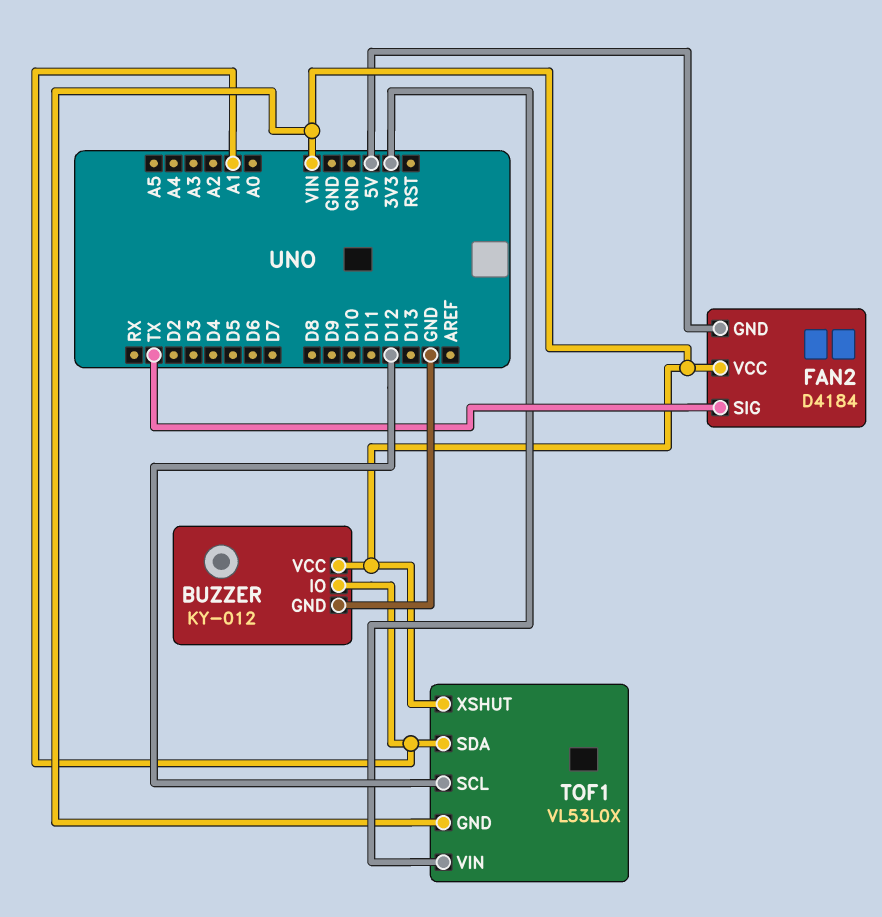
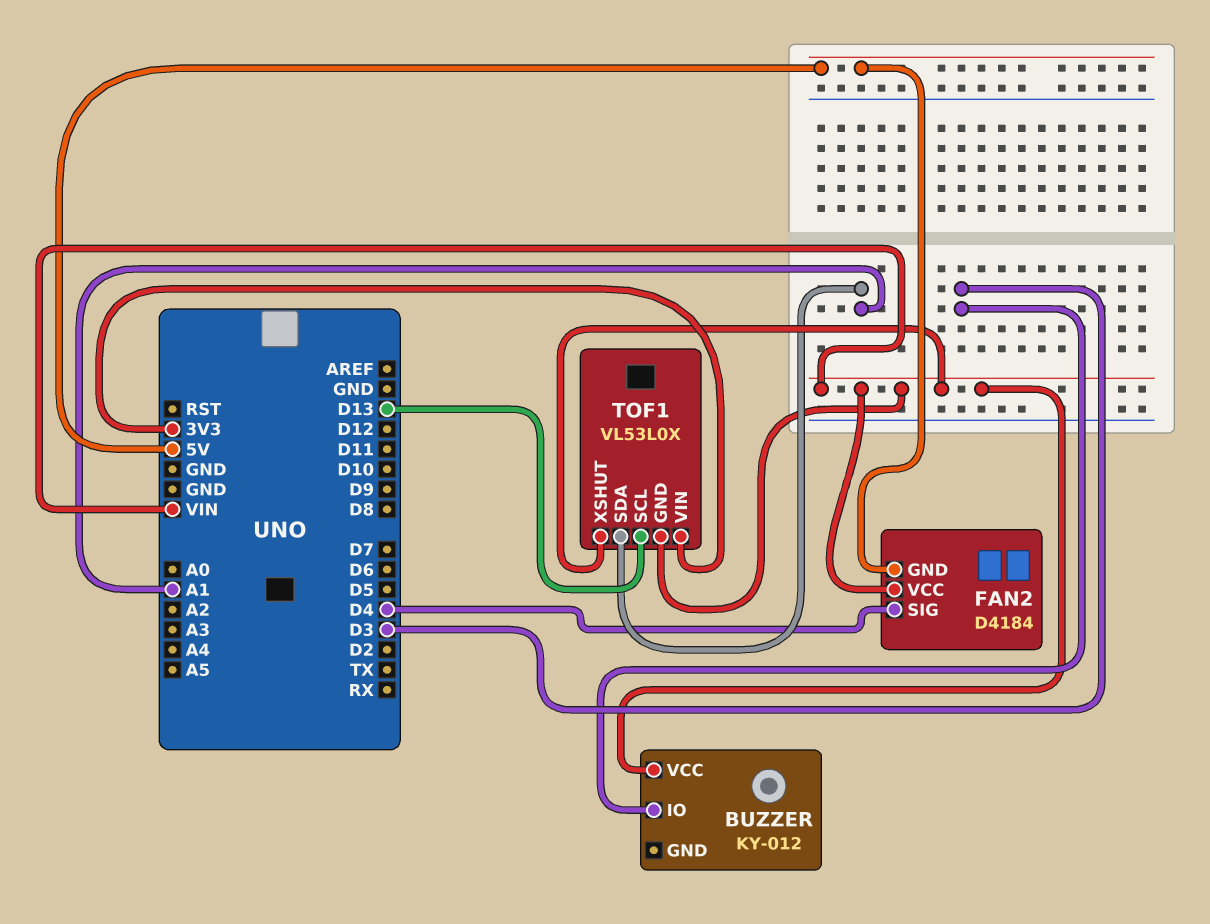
BUZZER pin GND: GND -> none
BUZZER pin IO: A1 -> D3
FAN2 pin SIG: TX -> D4
TOF1 pin SCL: D12 -> D13

